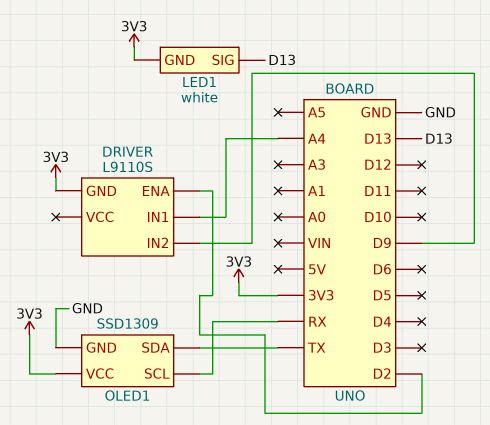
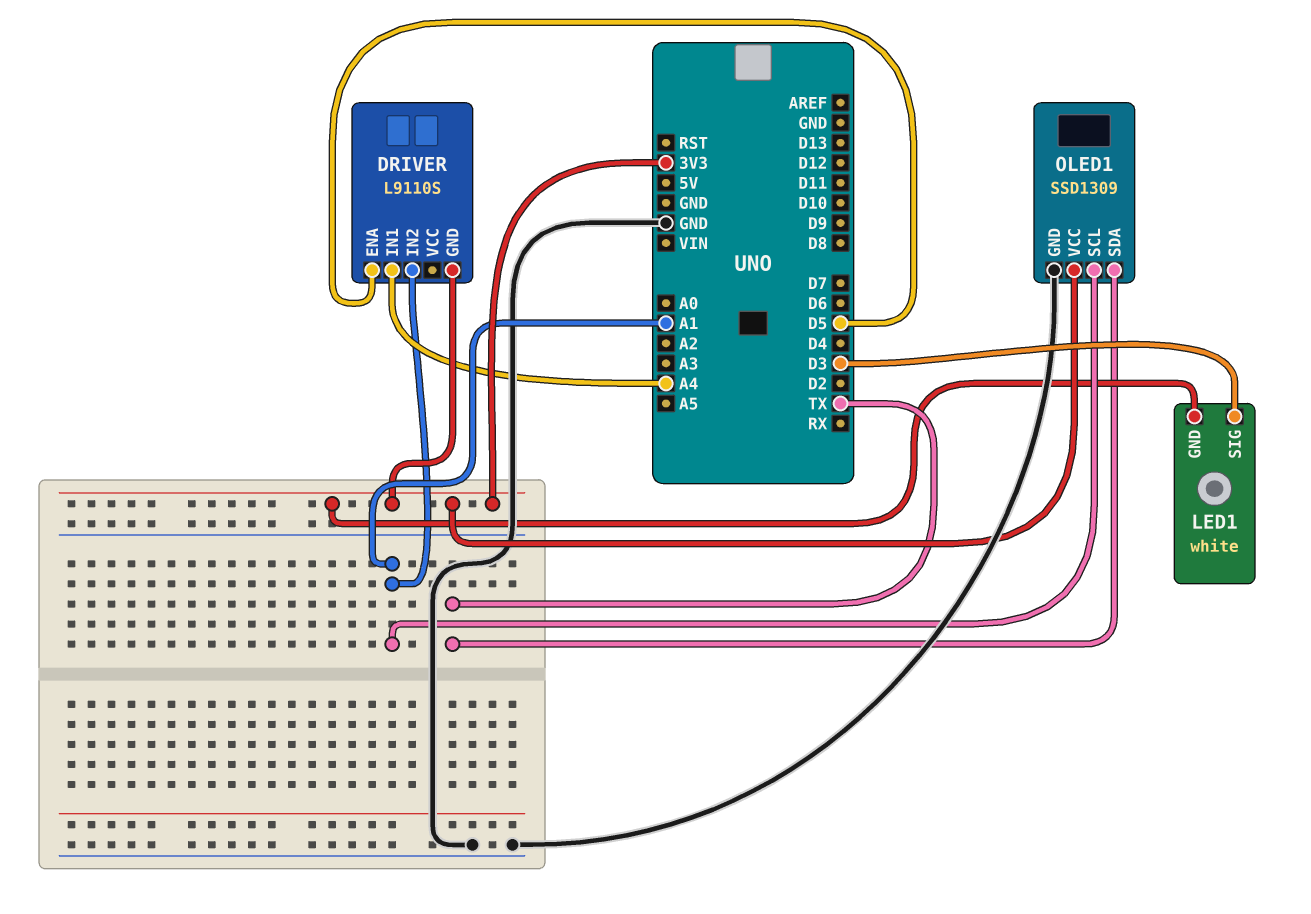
DRIVER pin ENA: D2 -> D5
DRIVER pin IN2: D9 -> A1
LED1 pin SIG: D13 -> D3
OLED1 pin SCL: RX -> A1

